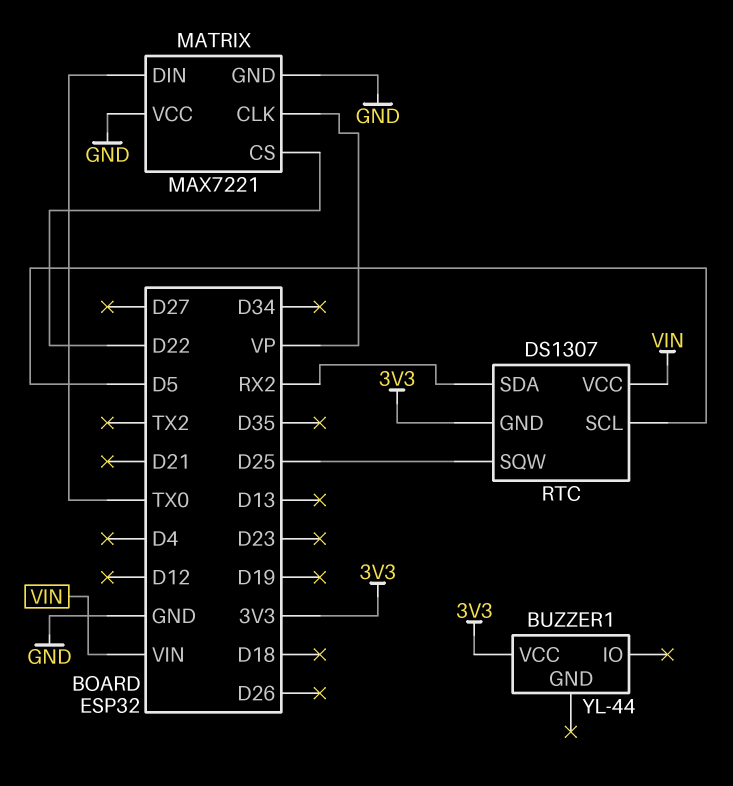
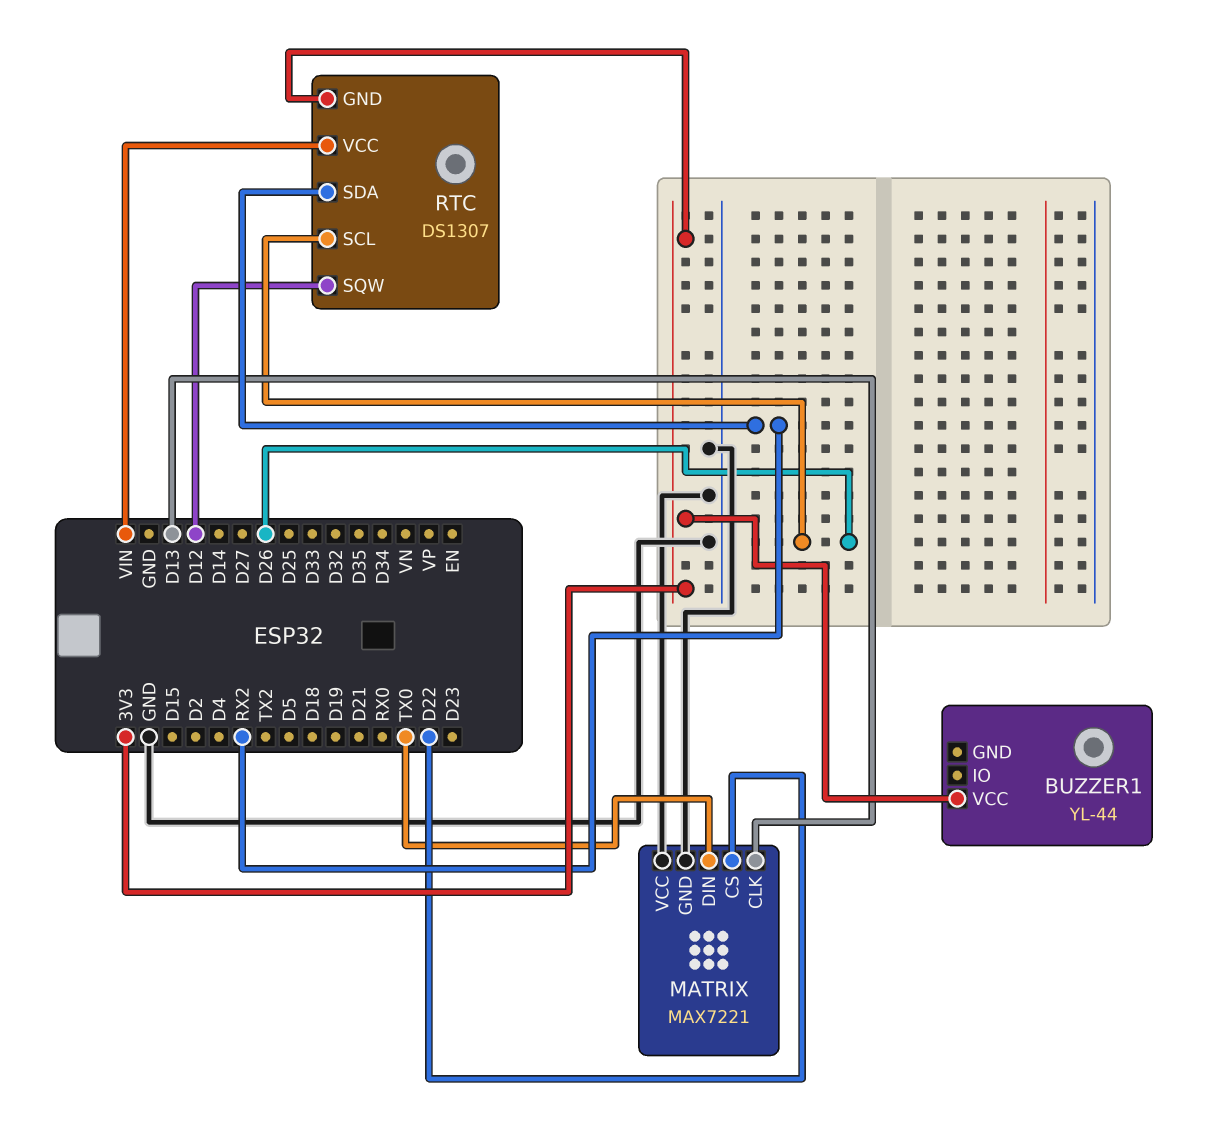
MATRIX pin CLK: VP -> D13
RTC pin SCL: D5 -> D26
RTC pin SQW: D25 -> D12

